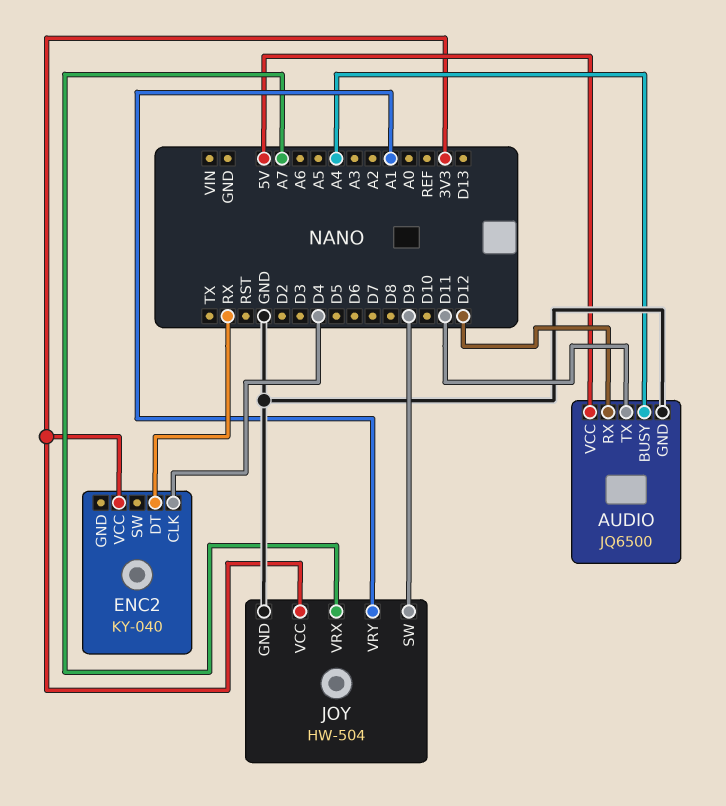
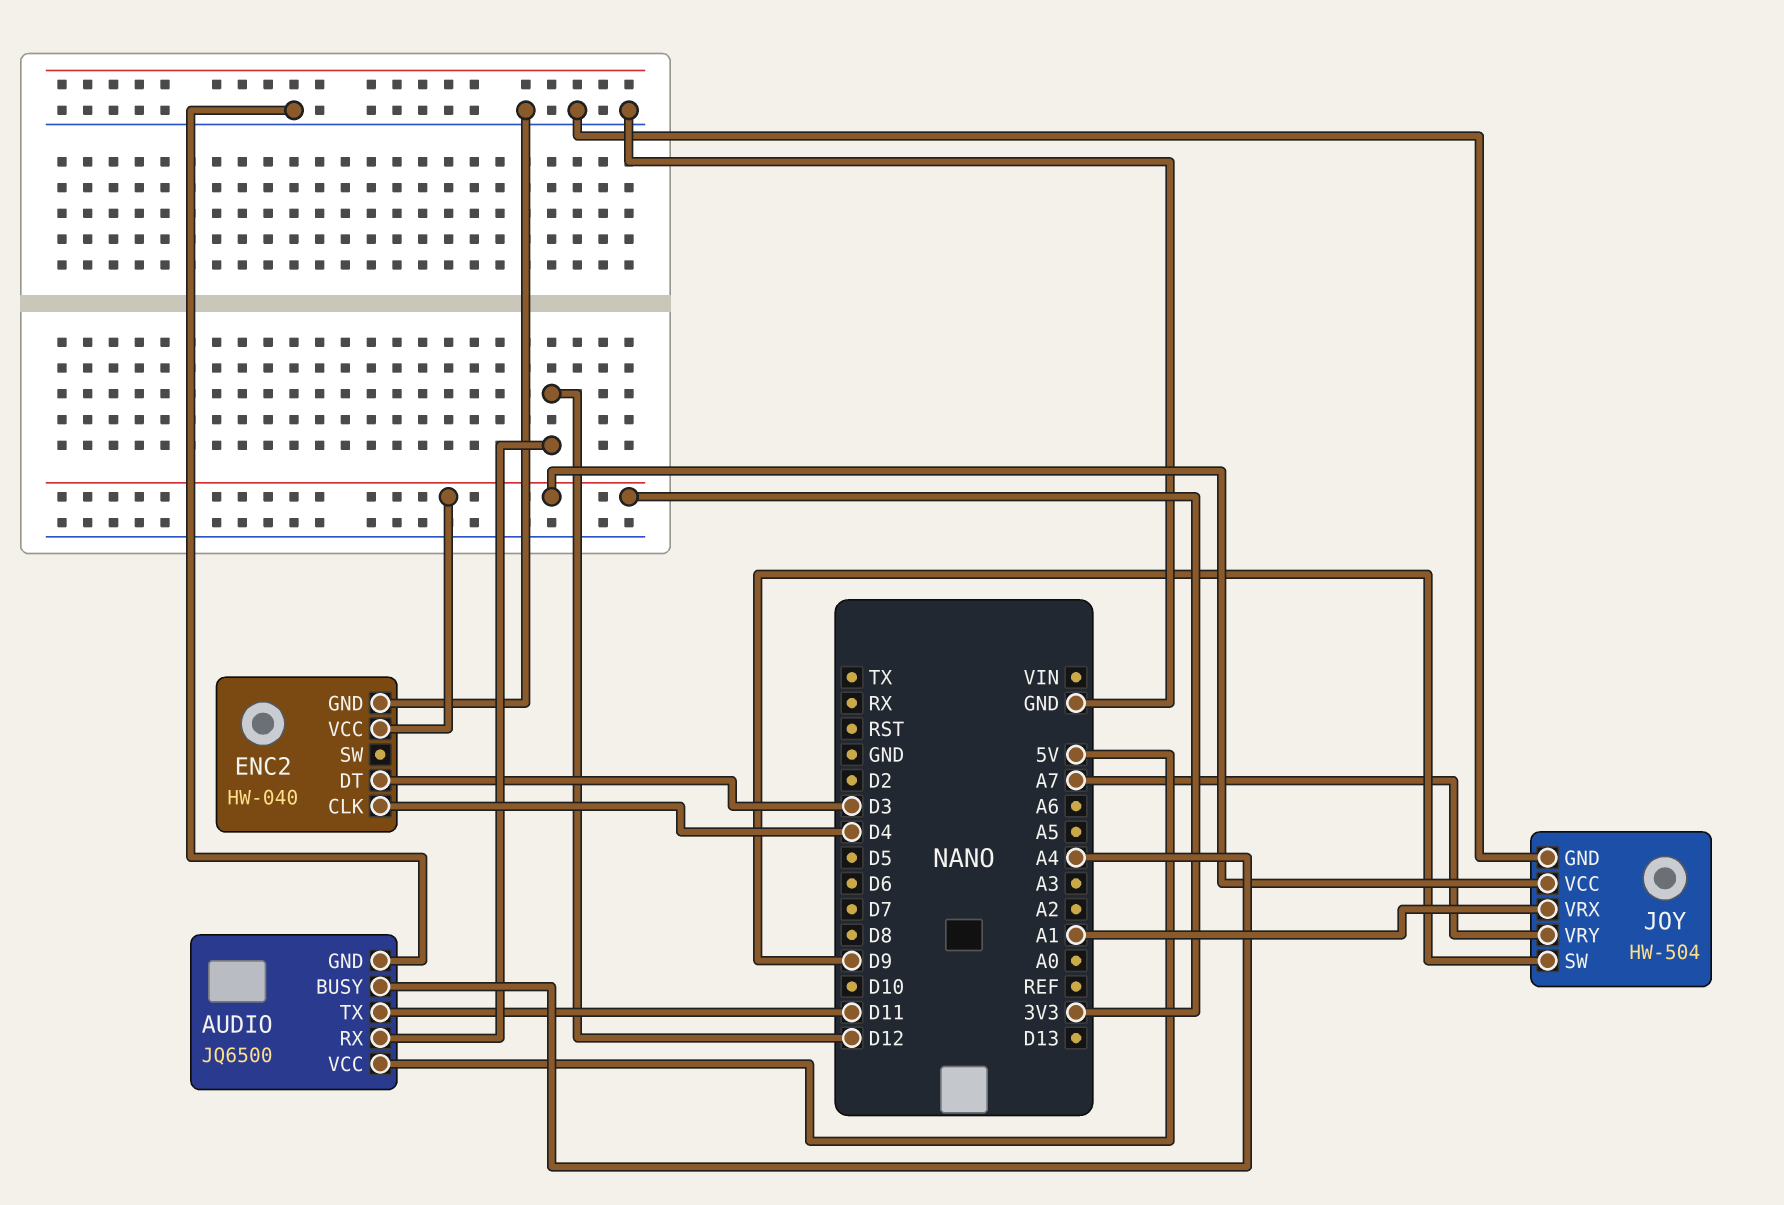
ENC2: KY-040 -> HW-040
ENC2 pin DT: RX -> D3
ENC2 pin GND: none -> GND
JOY pin VRX: A7 -> A1
JOY pin VRY: A1 -> A7

